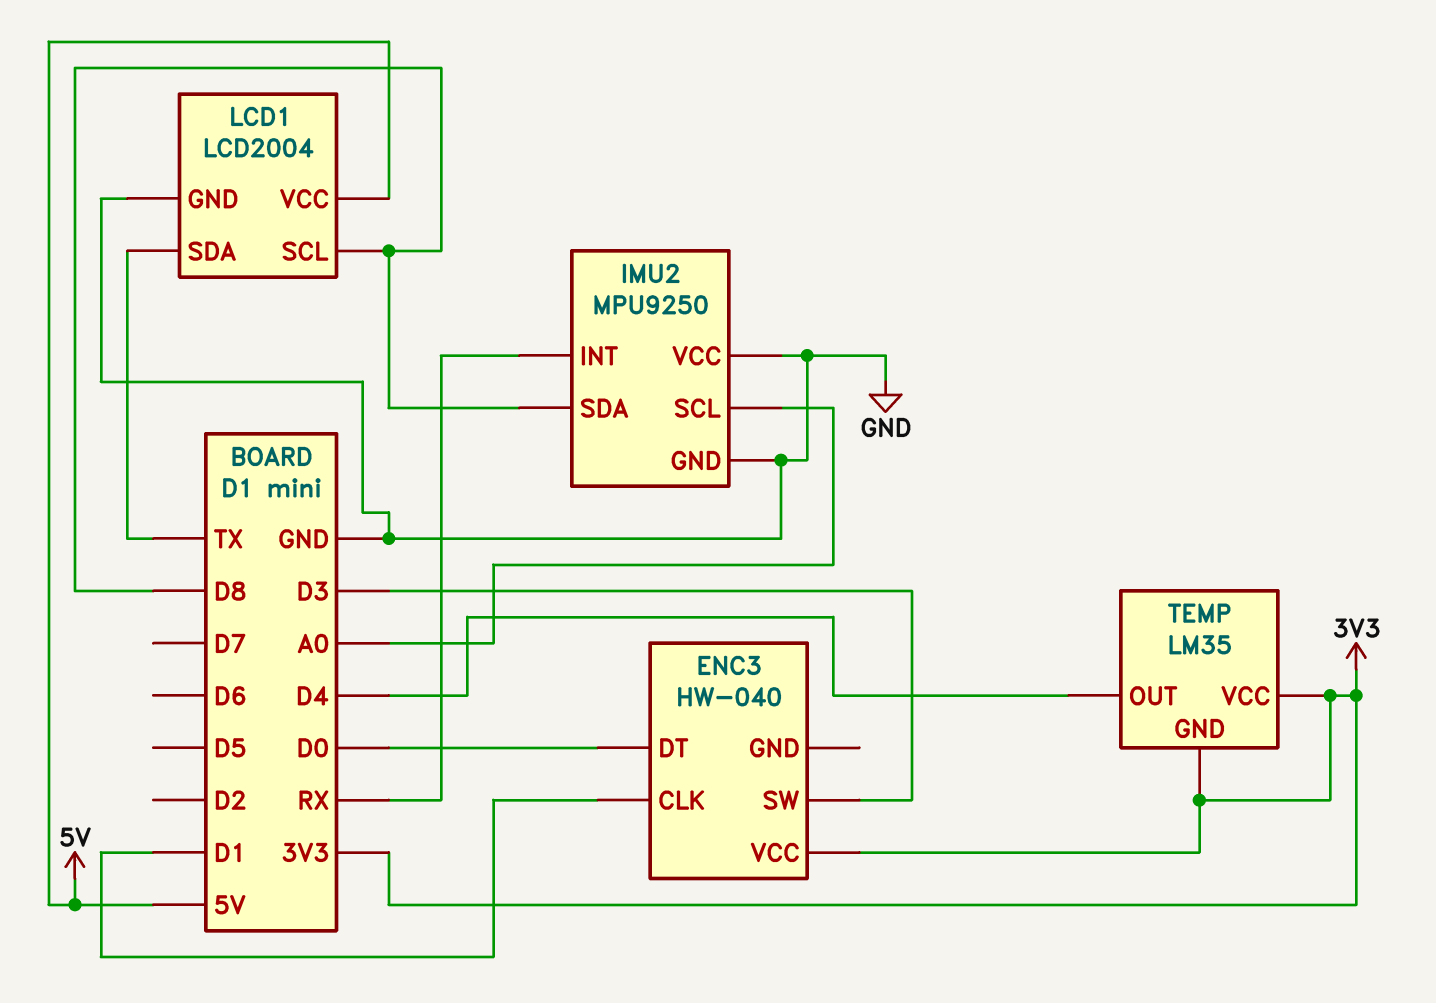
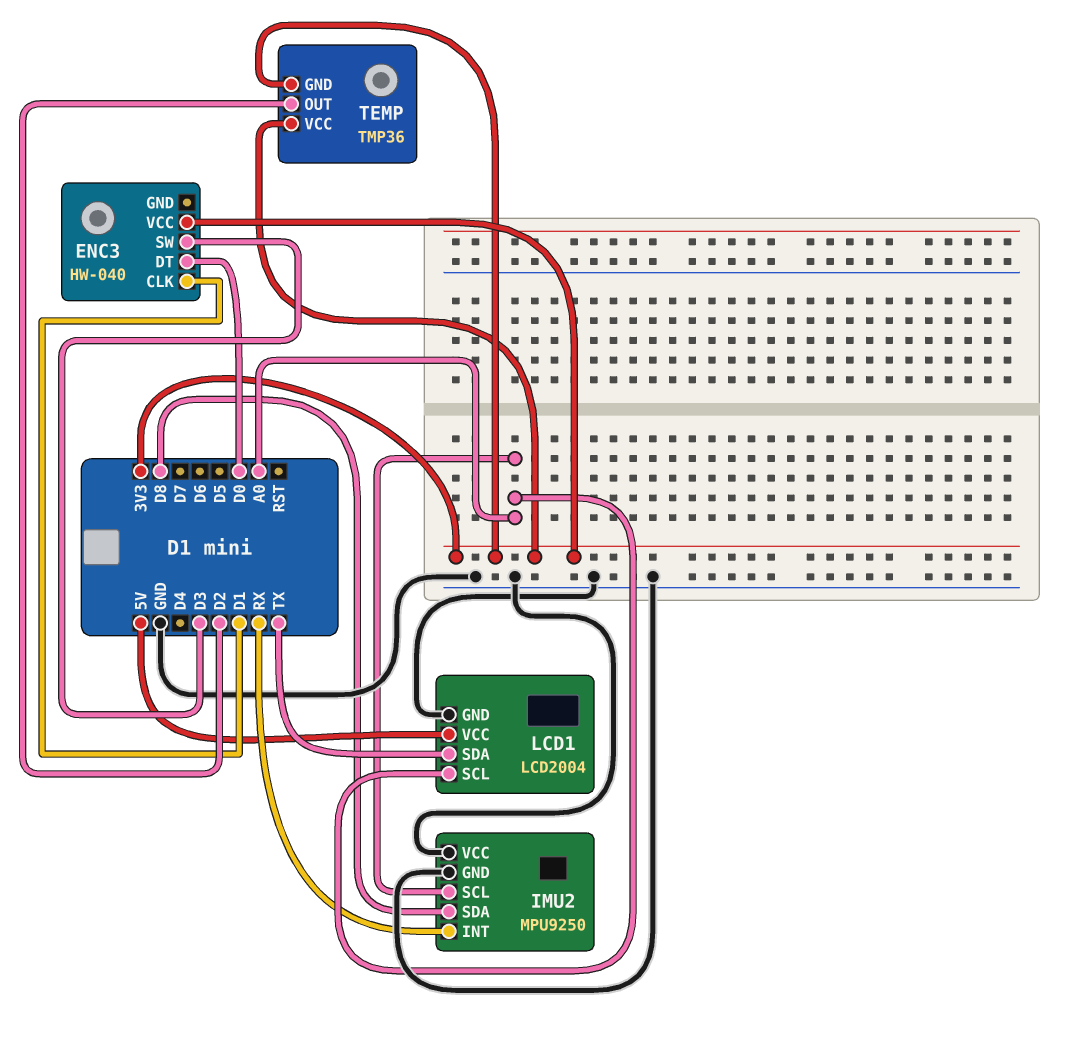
LCD1 pin SCL: D8 -> A0
TEMP: LM35 -> TMP36
TEMP pin OUT: D4 -> D2

